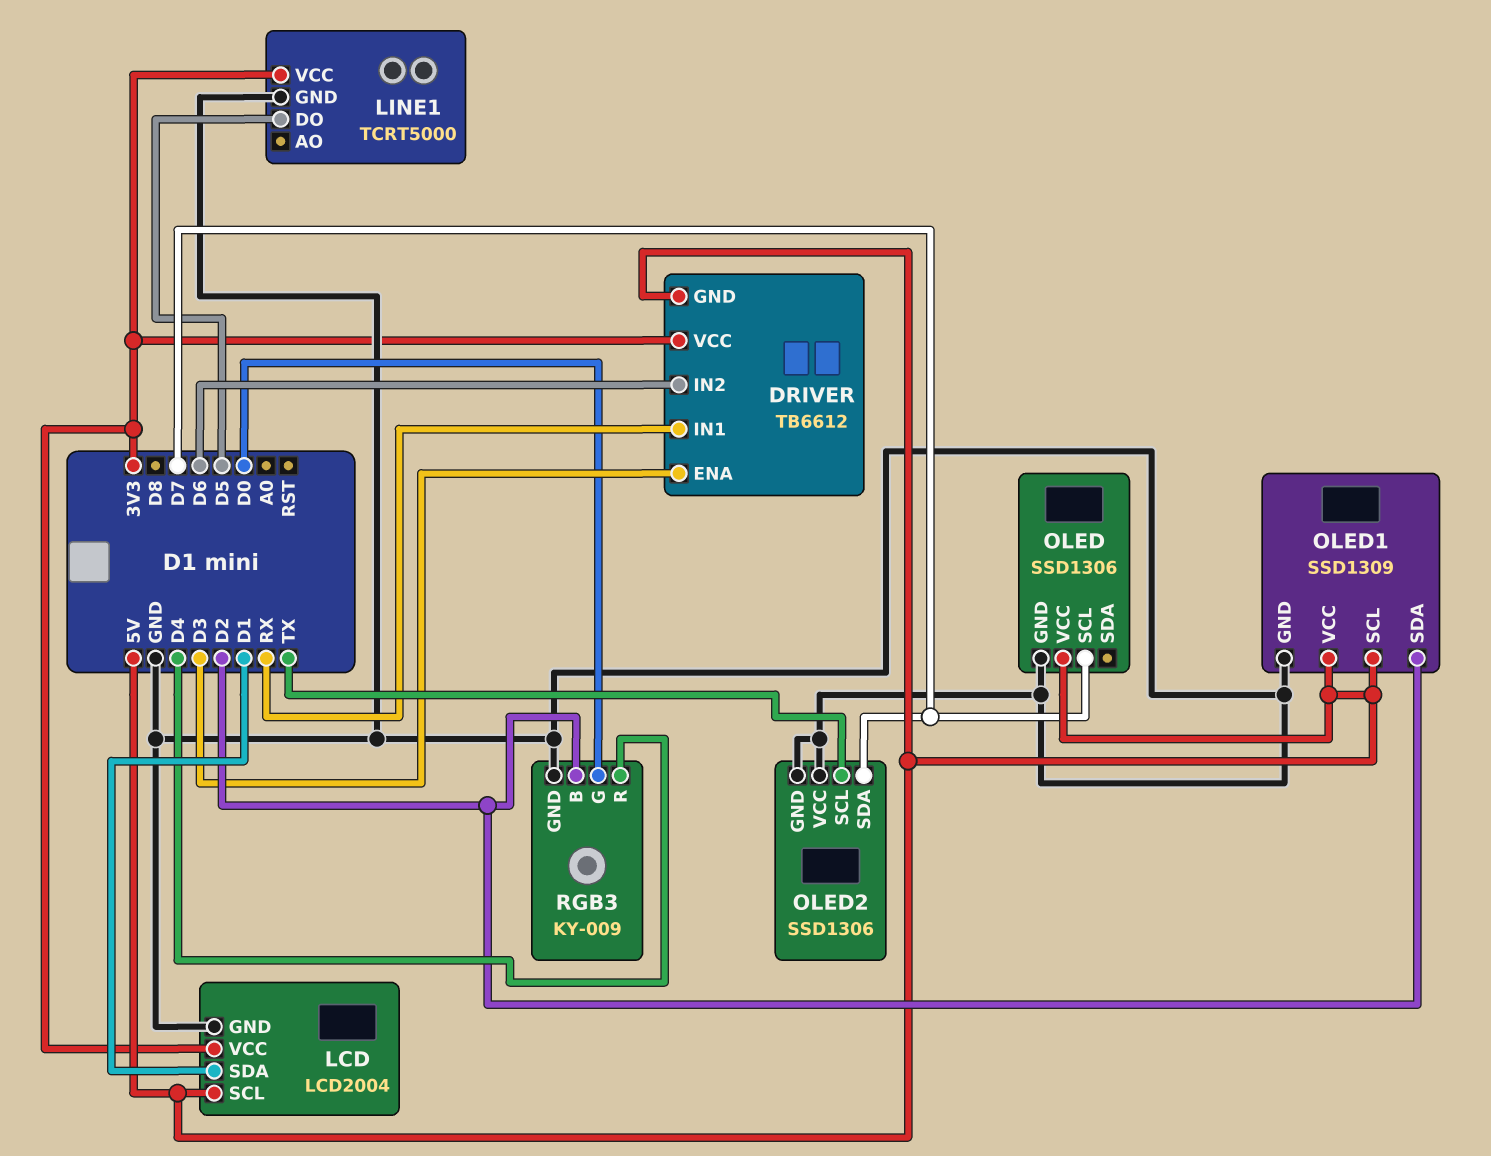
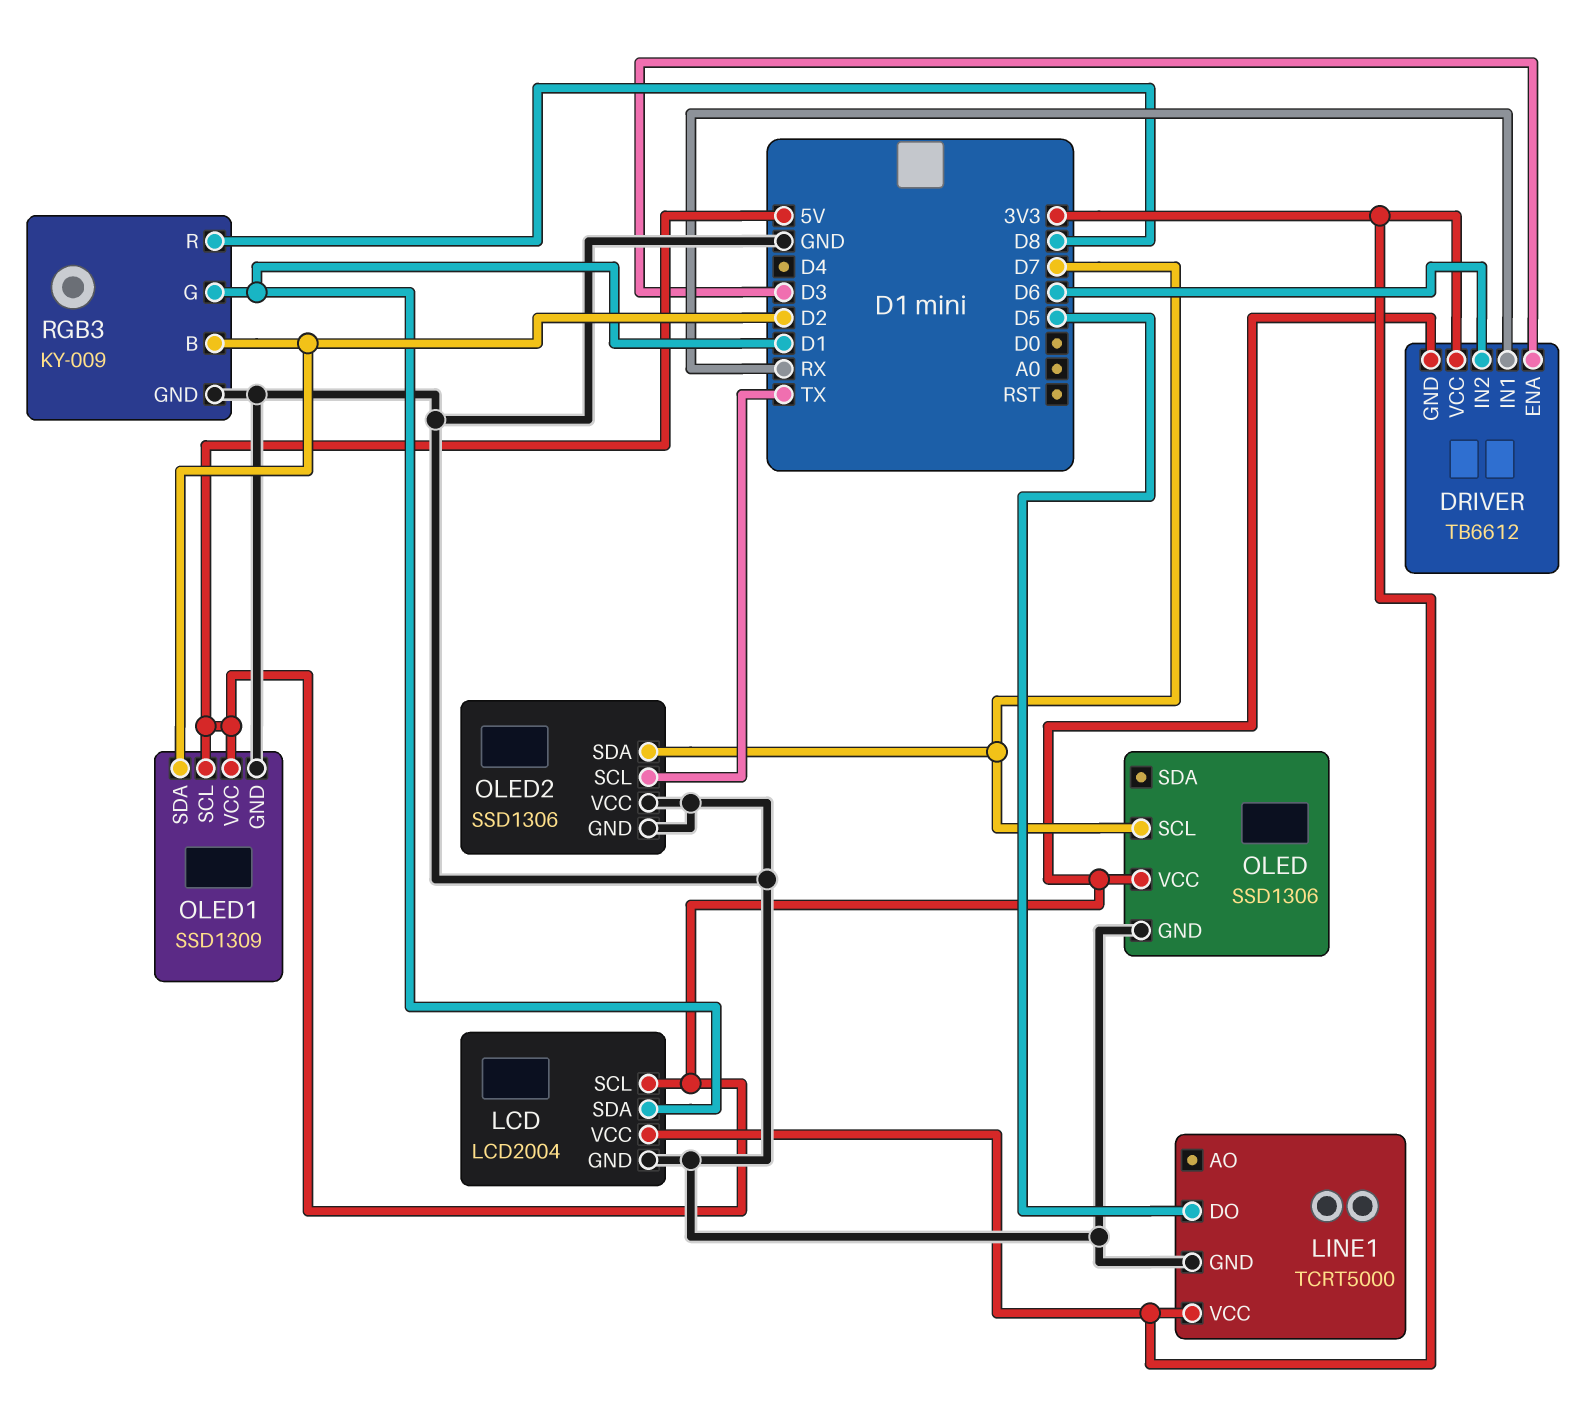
RGB3 pin G: D0 -> D1
RGB3 pin R: D4 -> D8

